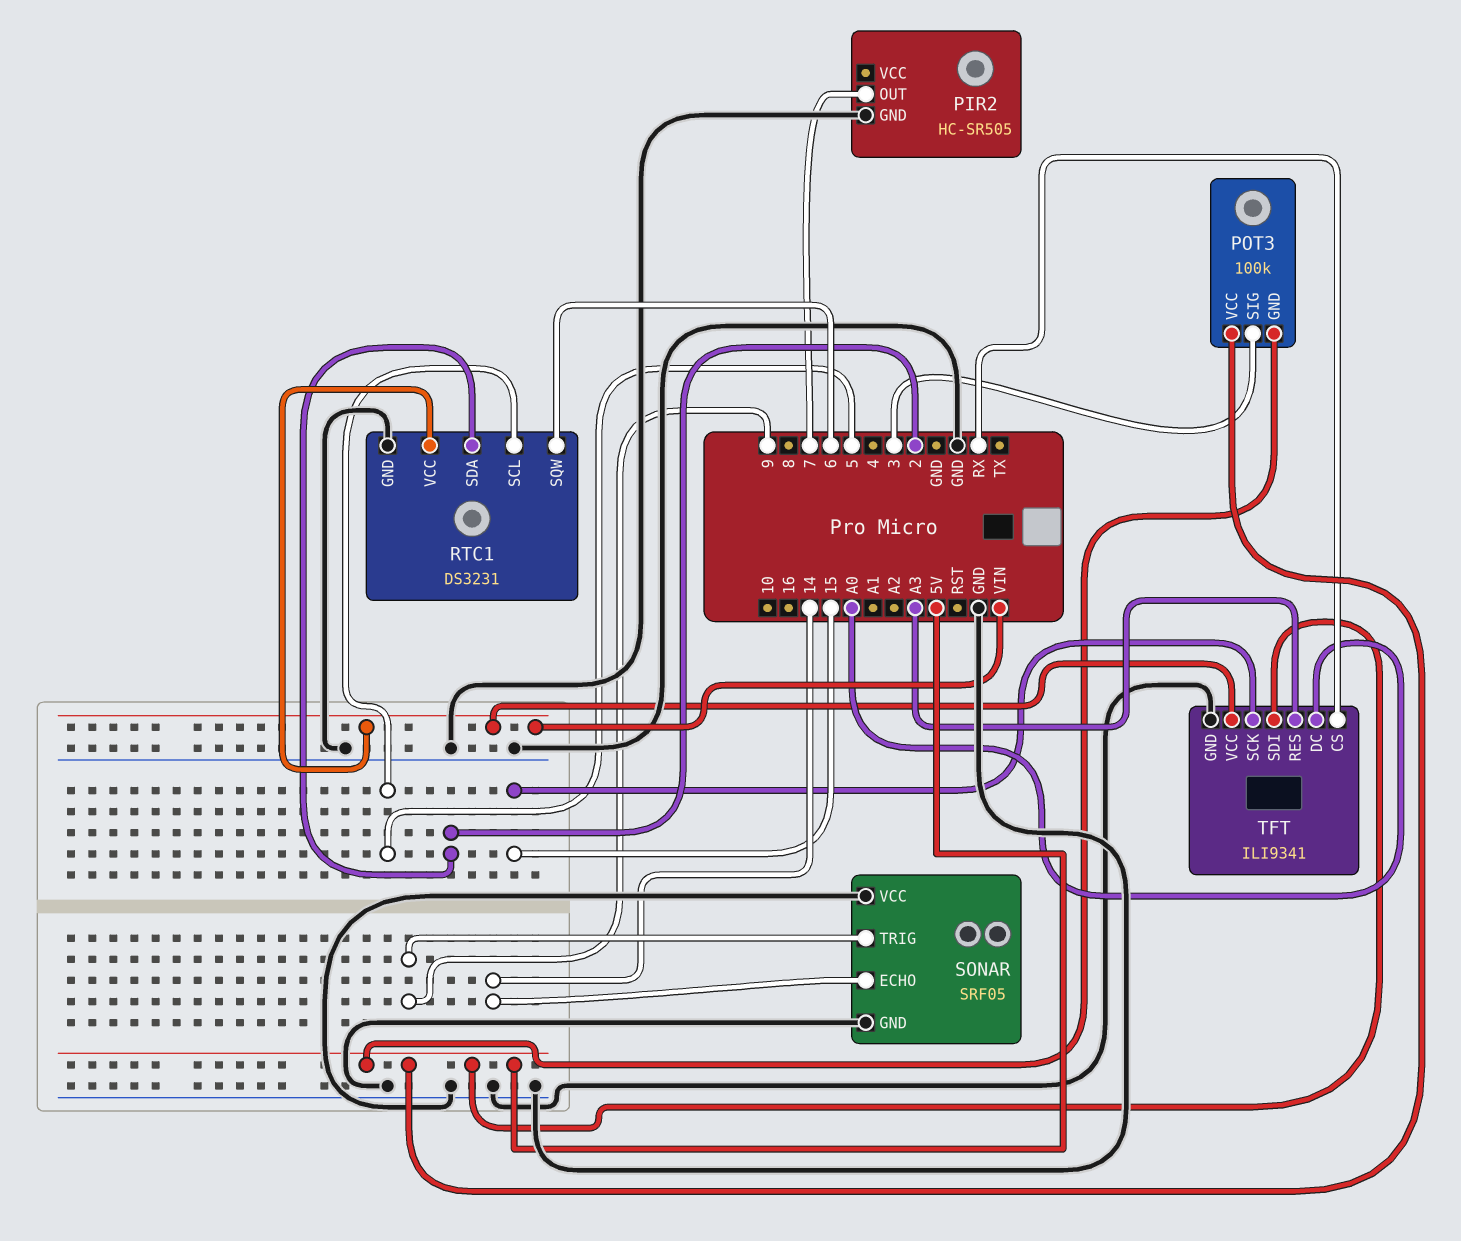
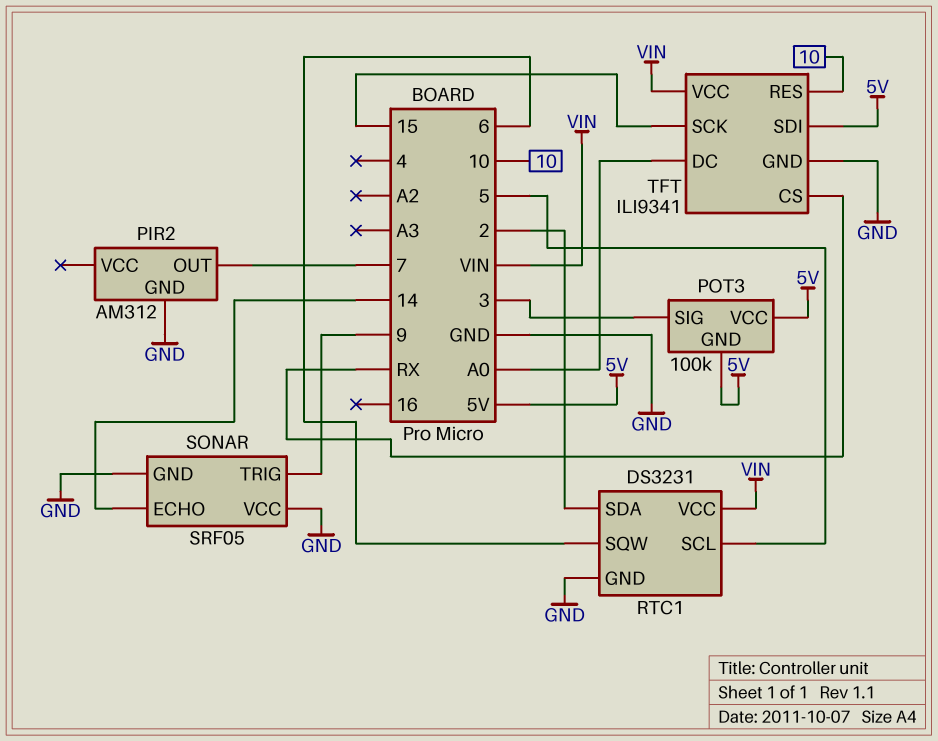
PIR2: HC-SR505 -> AM312
TFT pin RES: A3 -> 10

